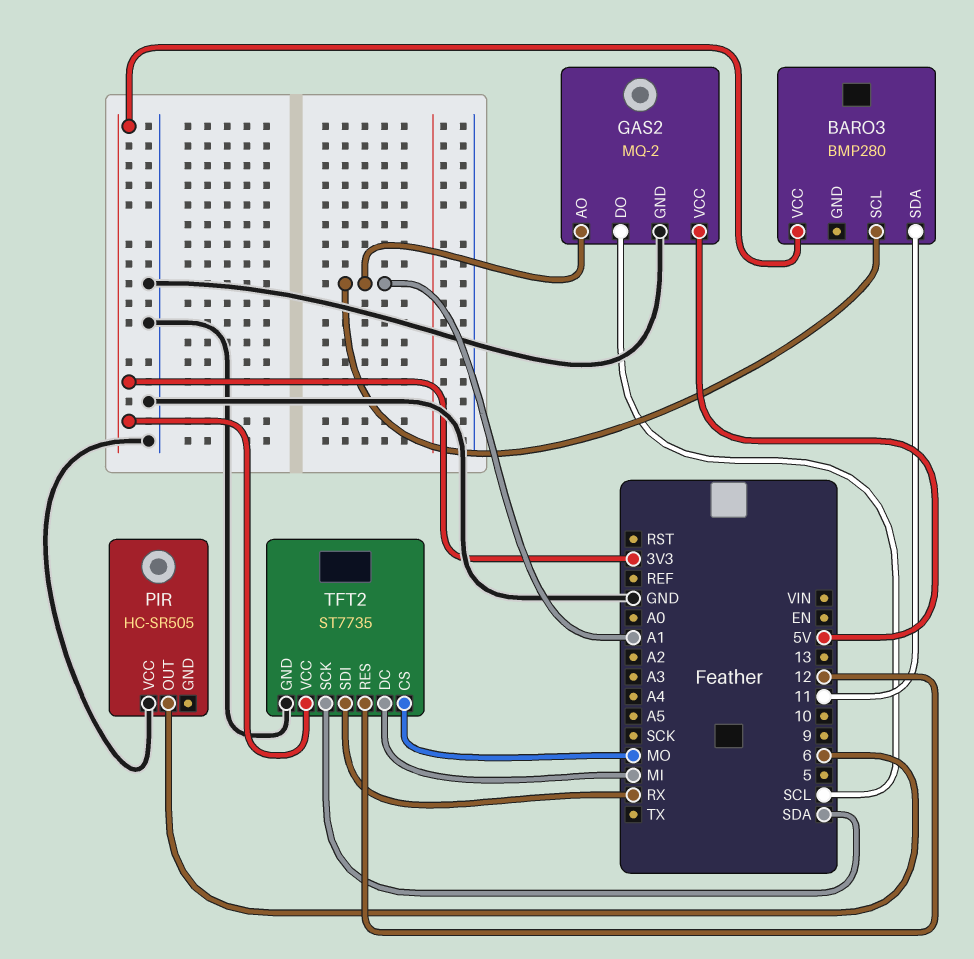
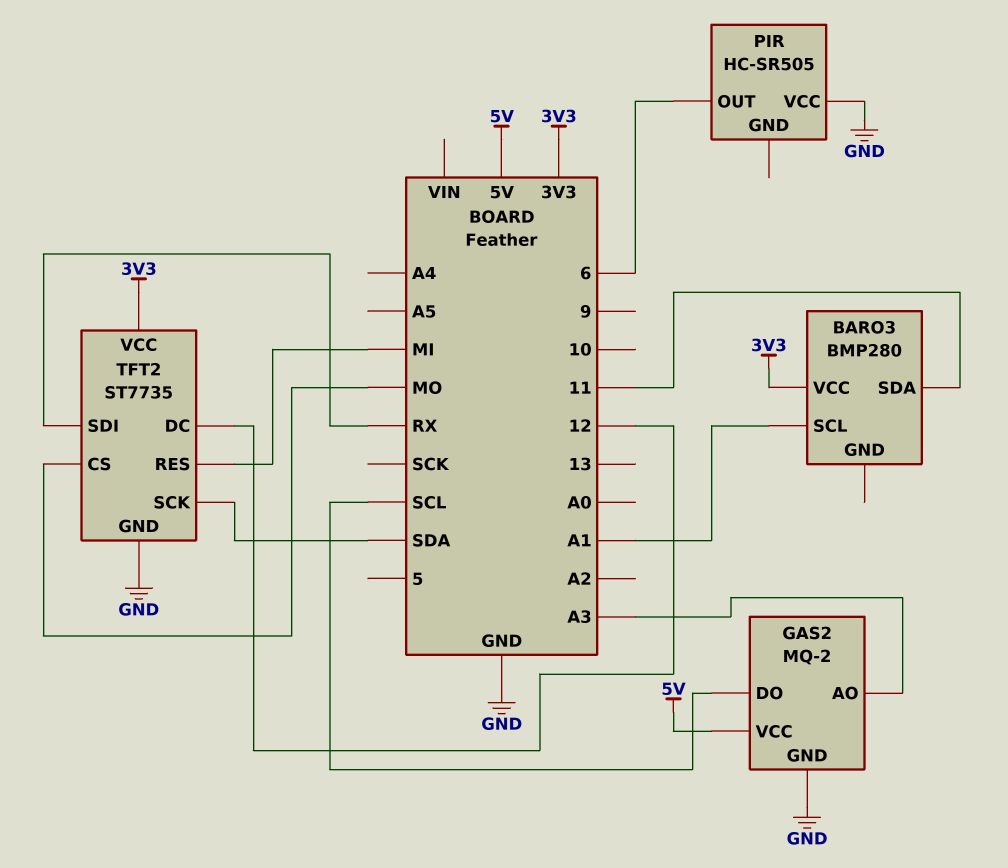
GAS2 pin AO: A1 -> A3
TFT2 pin DC: MI -> 12
TFT2 pin RES: 12 -> MI

